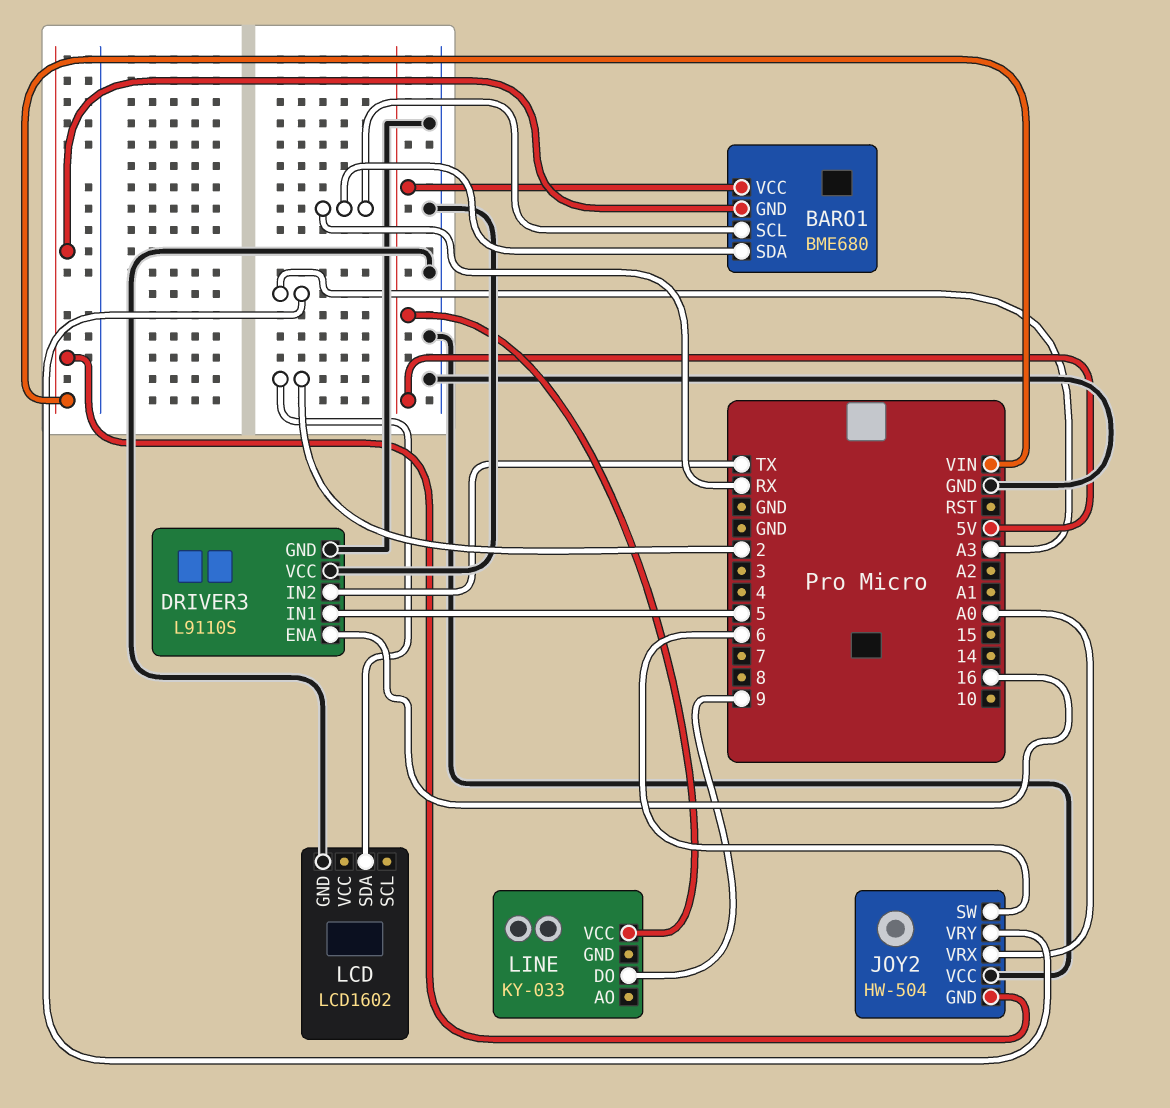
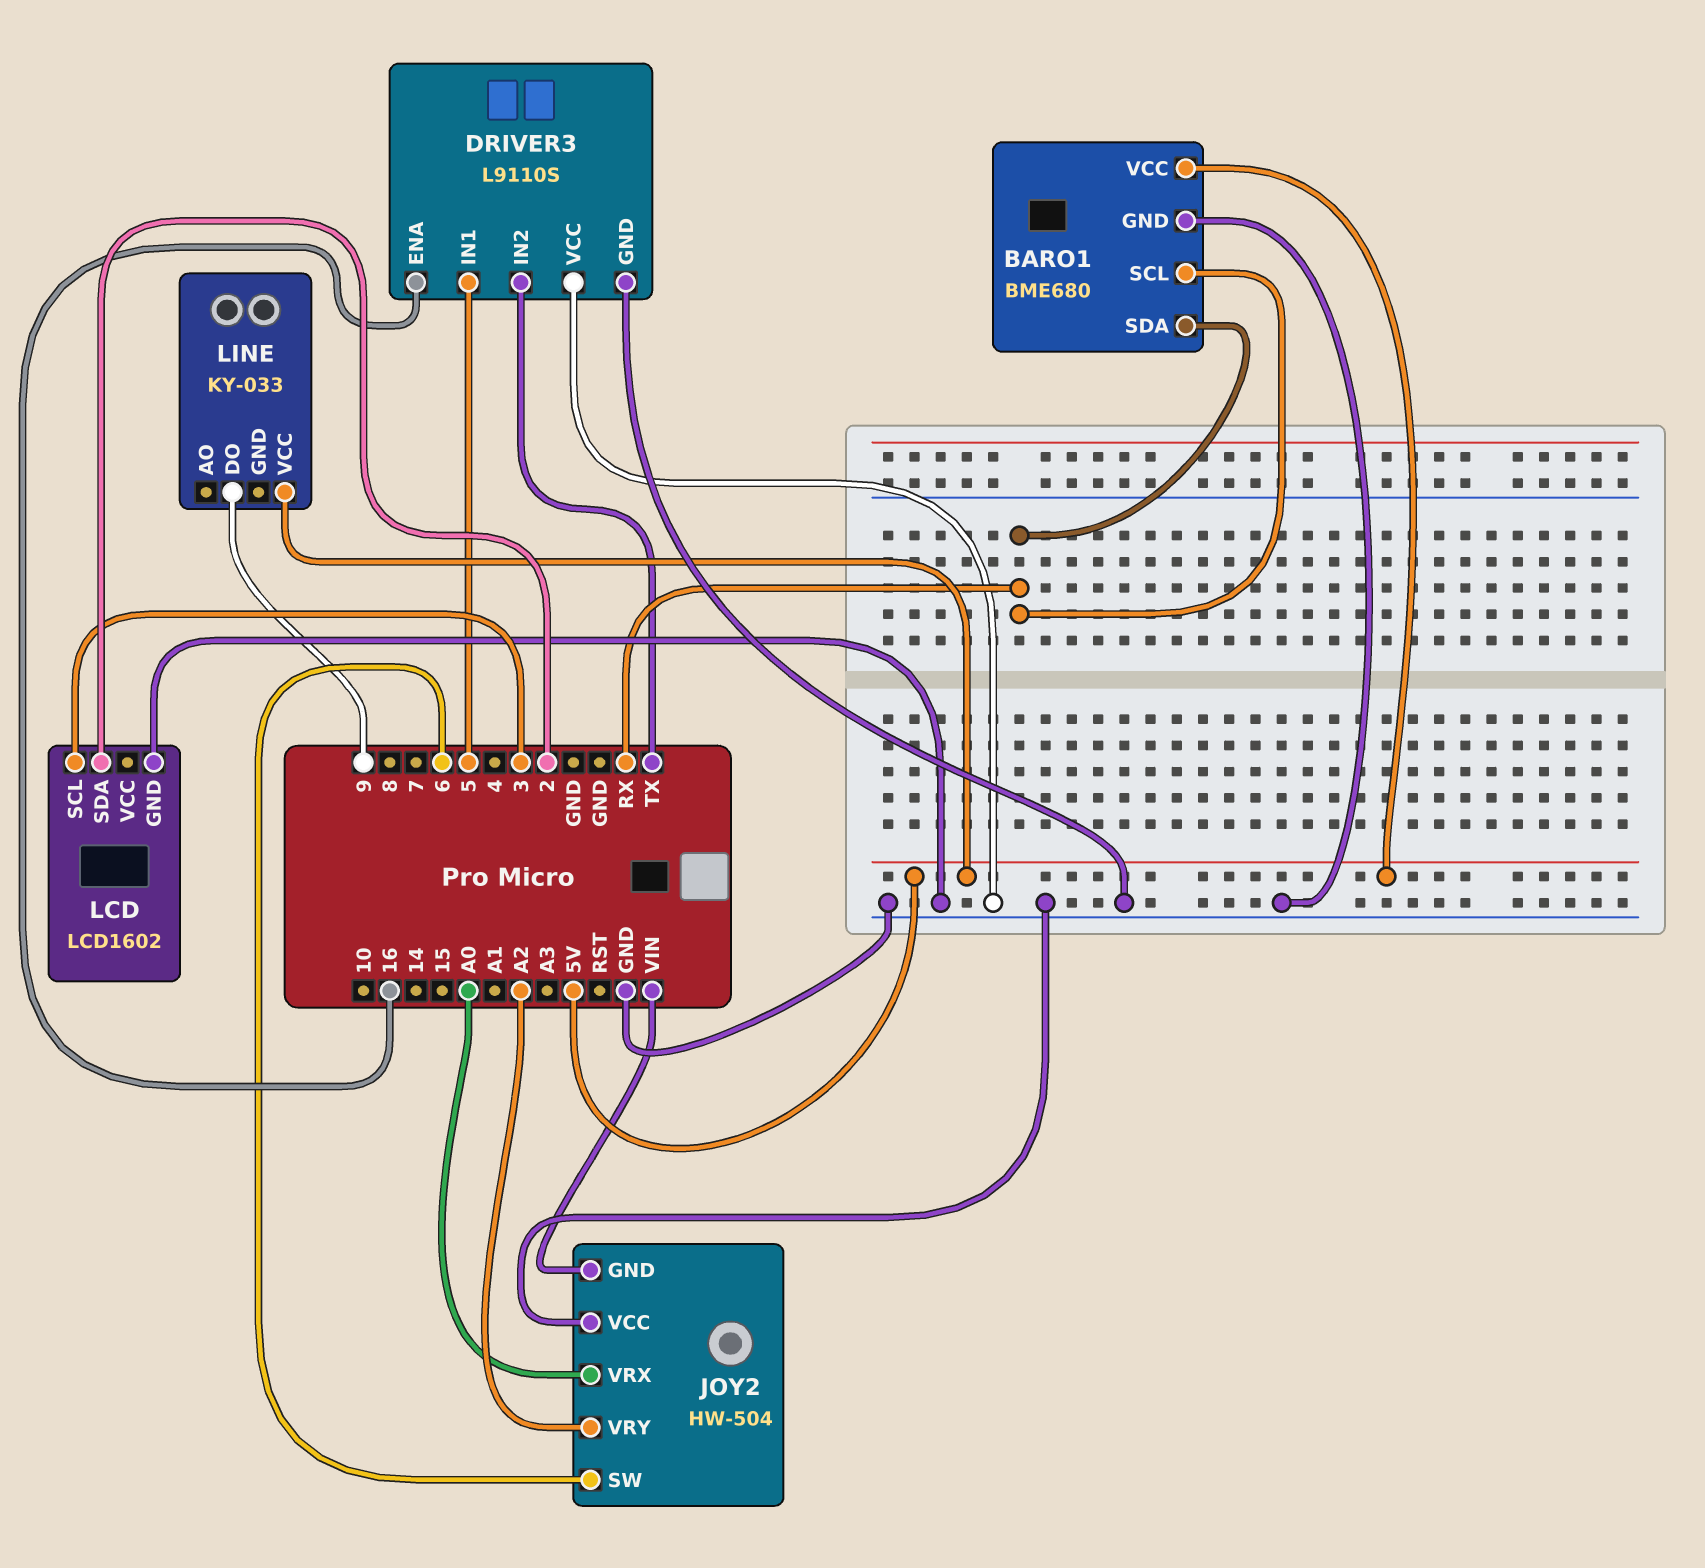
BARO1 pin GND: VIN -> GND
JOY2 pin VRY: A3 -> A2
LCD pin SCL: none -> 3

